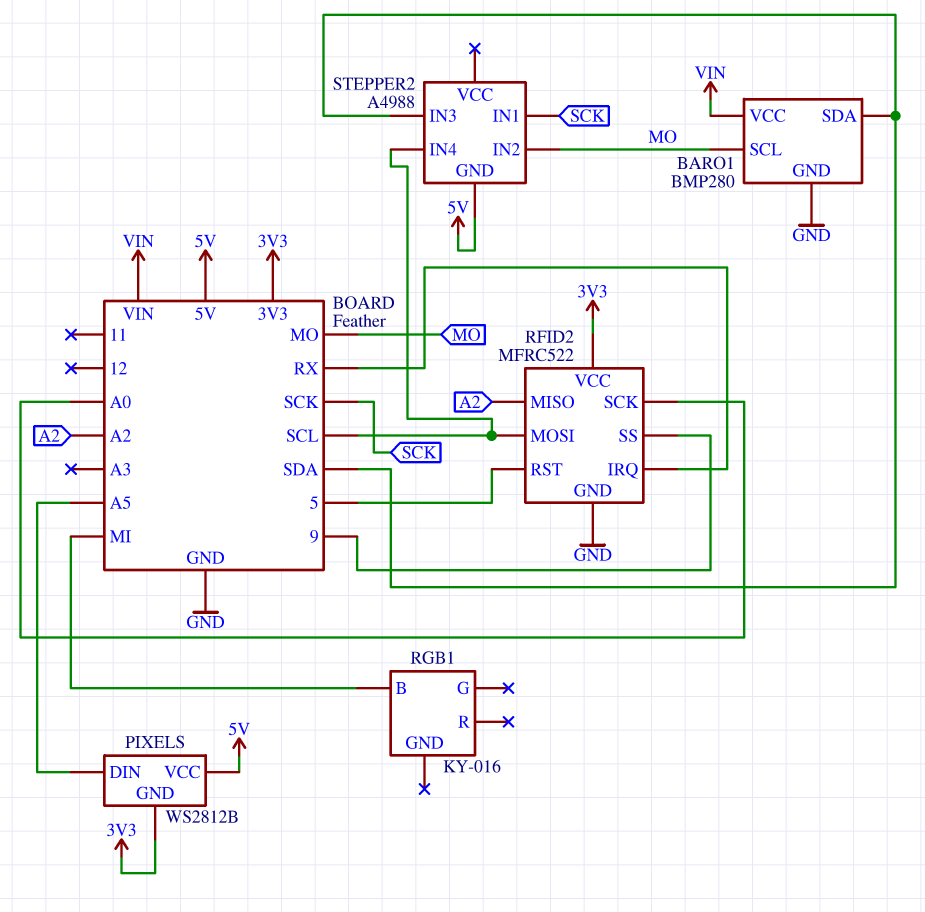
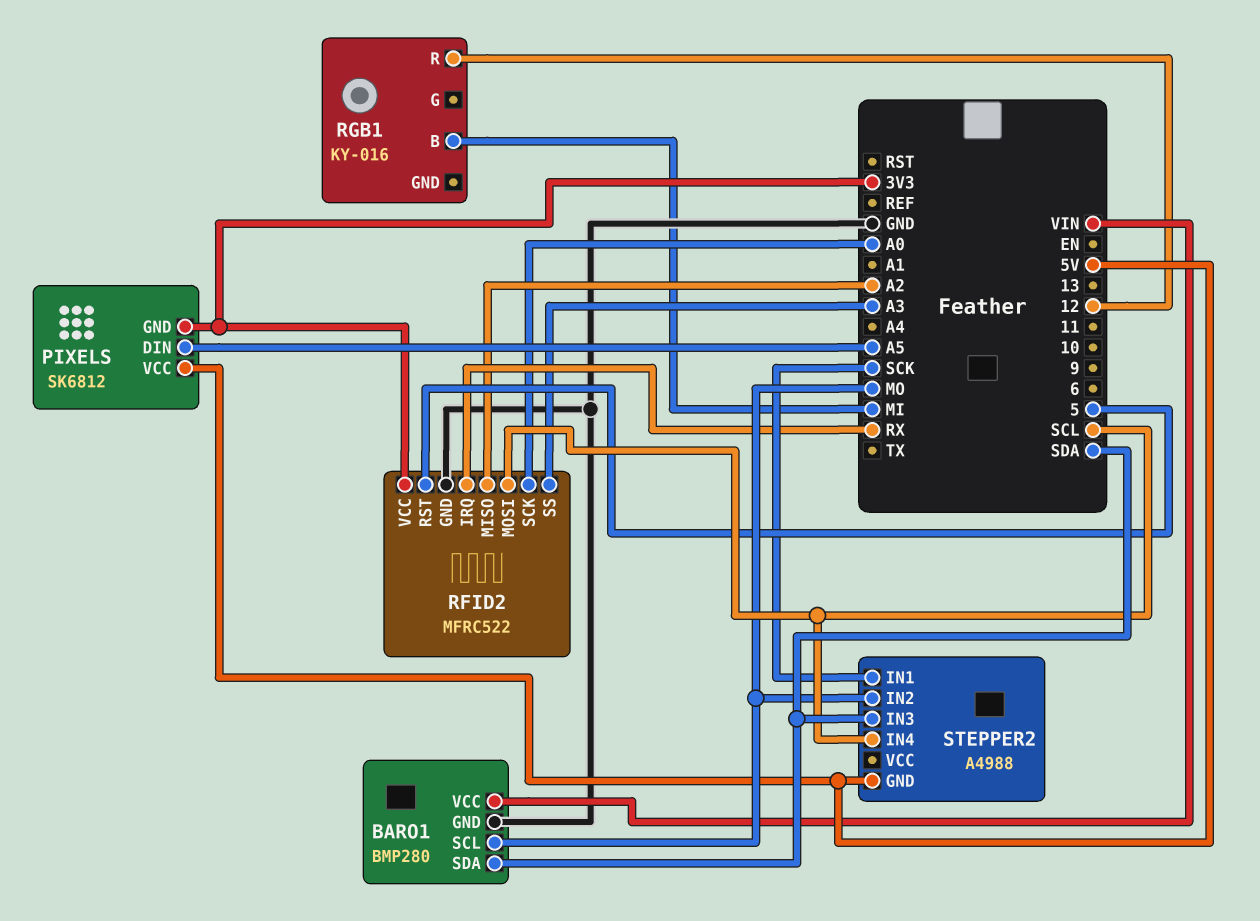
PIXELS: WS2812B -> SK6812
RFID2 pin SS: 9 -> A3
RGB1 pin R: none -> 12

